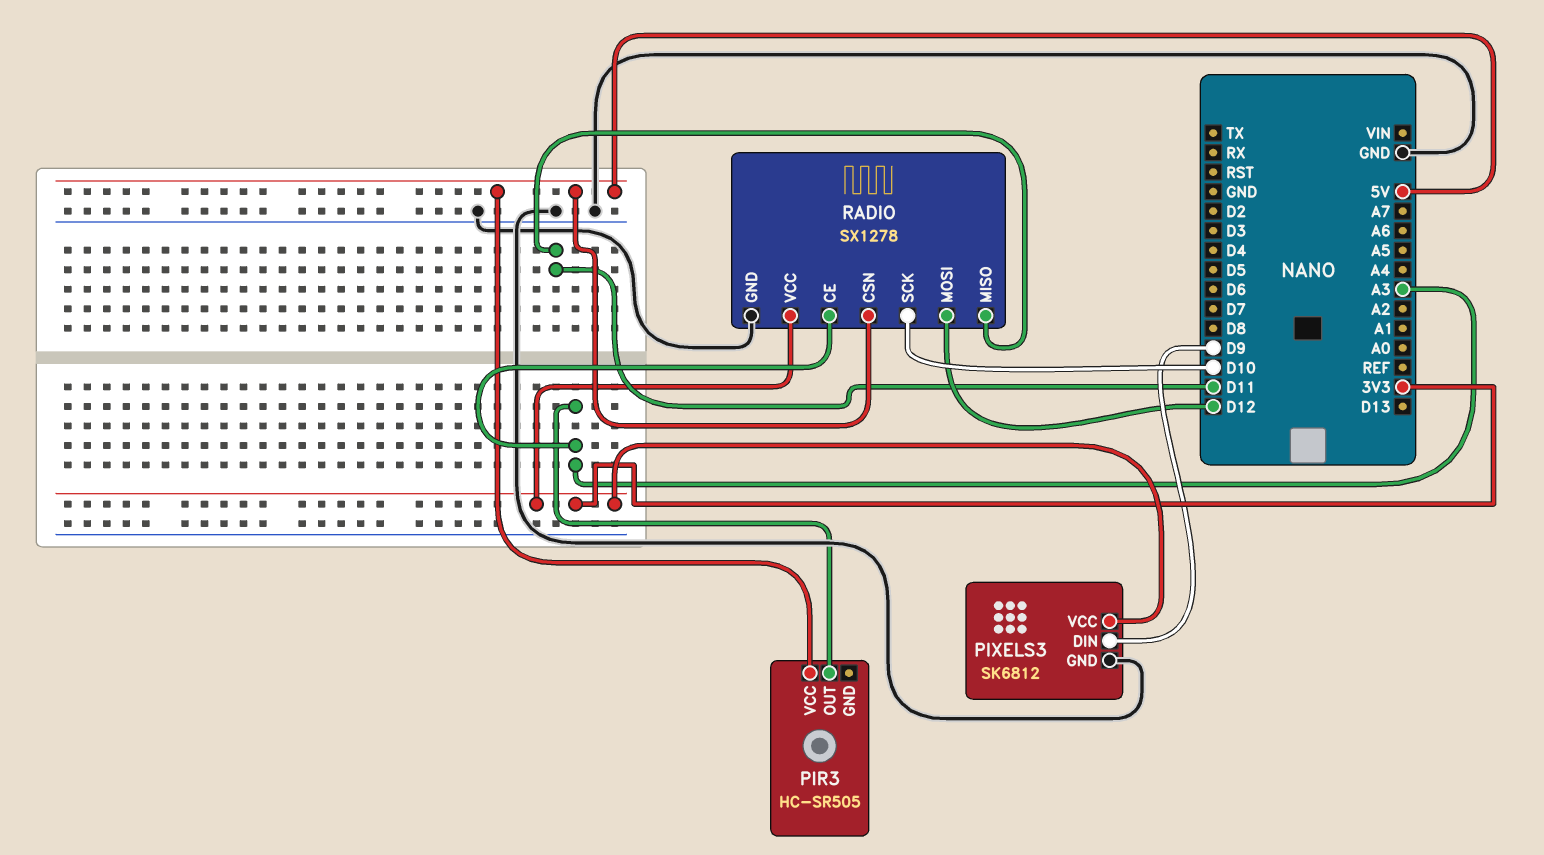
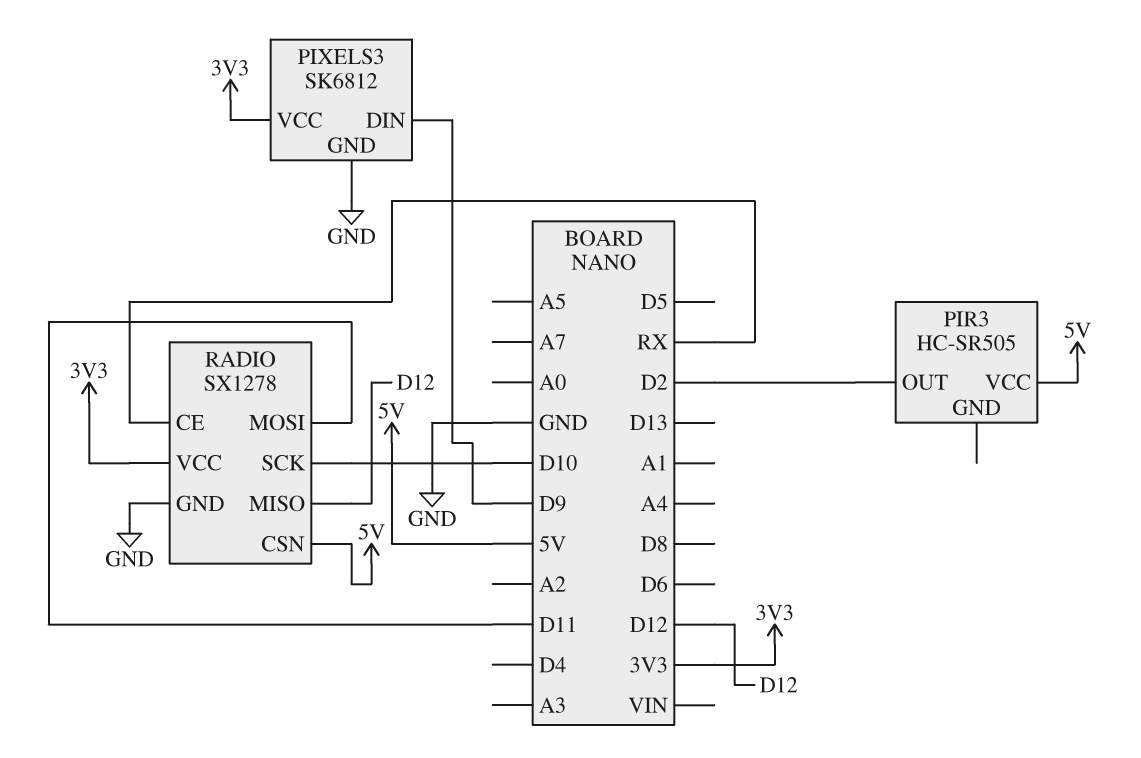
PIR3 pin OUT: A3 -> D2
RADIO pin CE: A3 -> RX
RADIO pin MISO: D11 -> D12
RADIO pin MOSI: D12 -> D11

